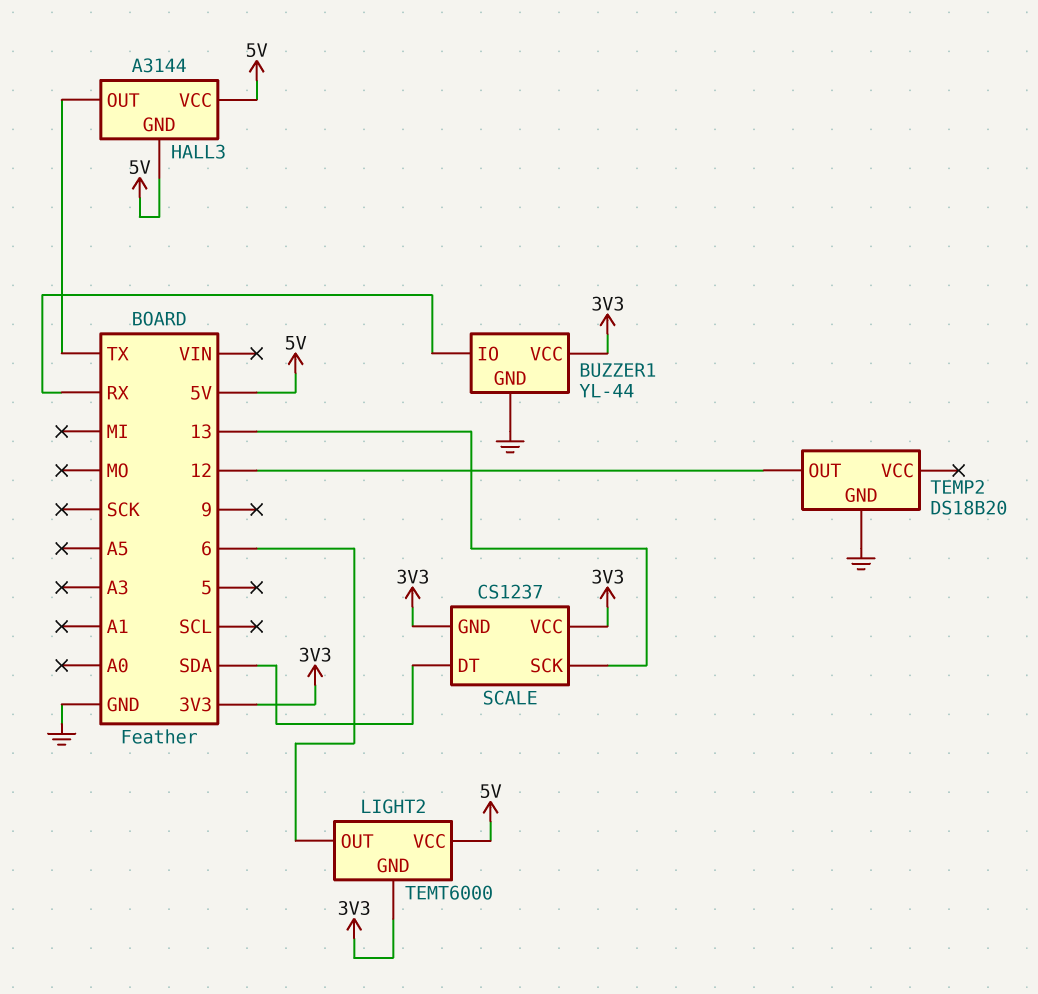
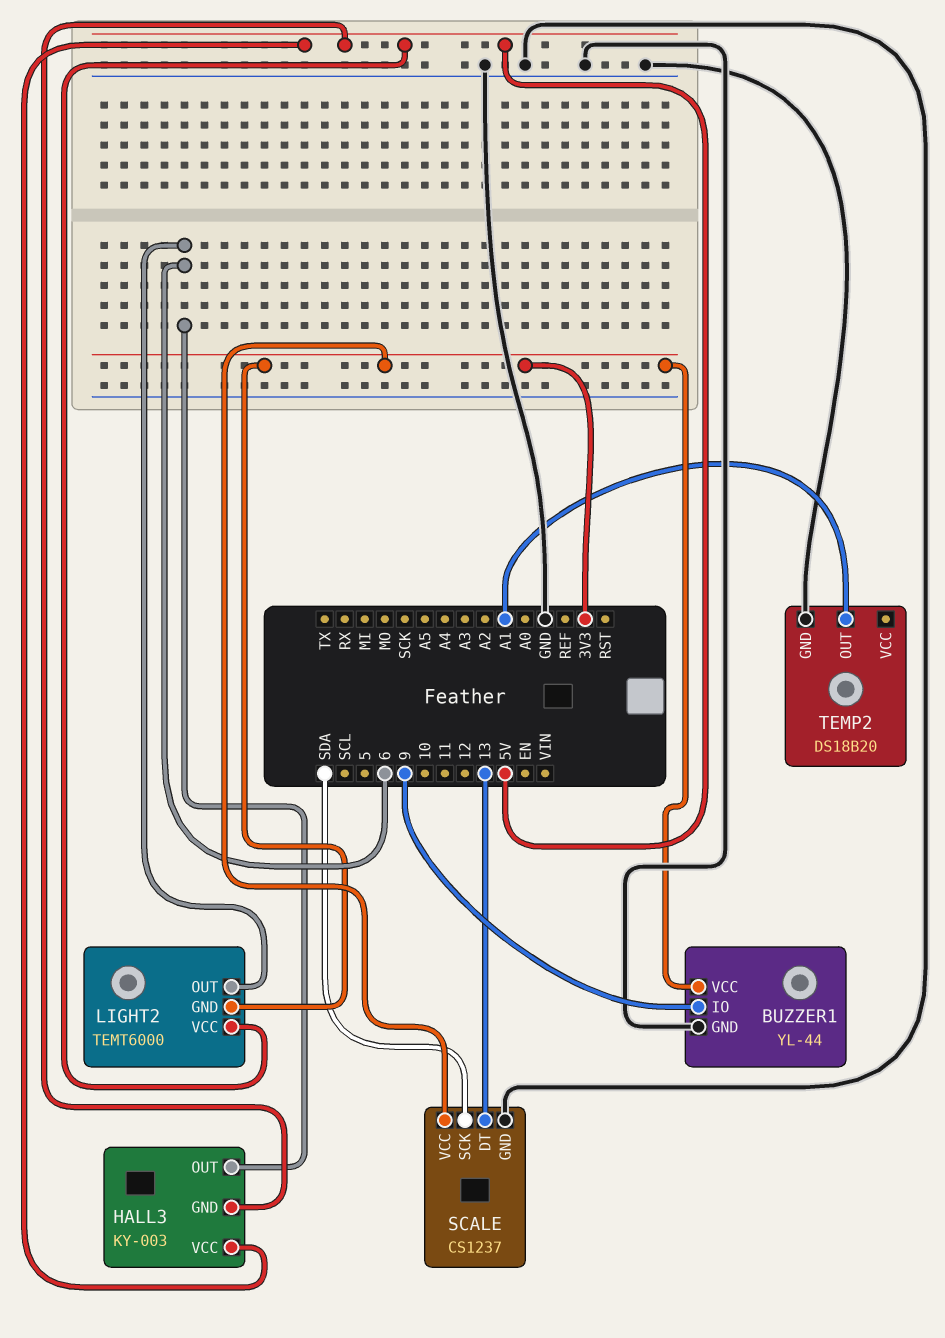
BUZZER1 pin IO: RX -> 9
HALL3: A3144 -> KY-003
HALL3 pin OUT: TX -> 6
SCALE pin DT: SDA -> 13
SCALE pin GND: 3V3 -> GND
SCALE pin SCK: 13 -> SDA
TEMP2 pin OUT: 12 -> A1

